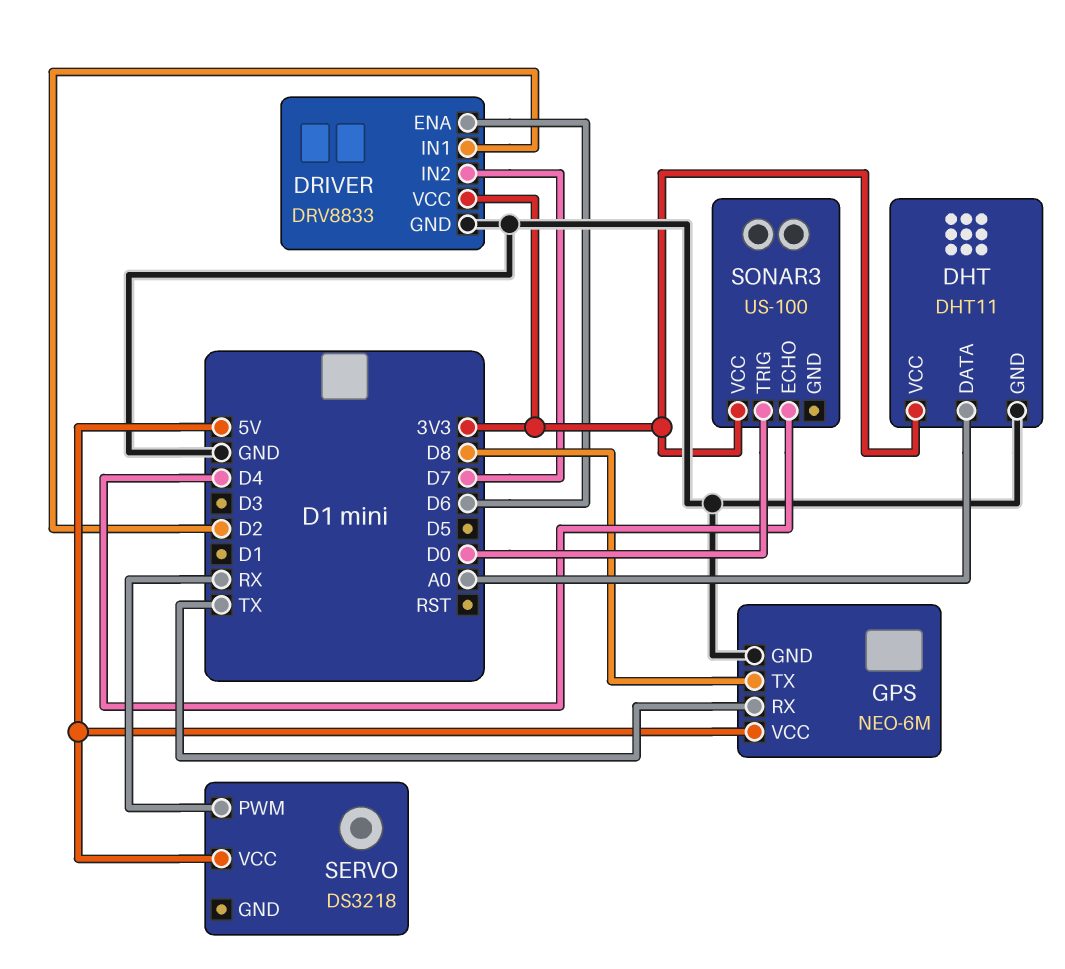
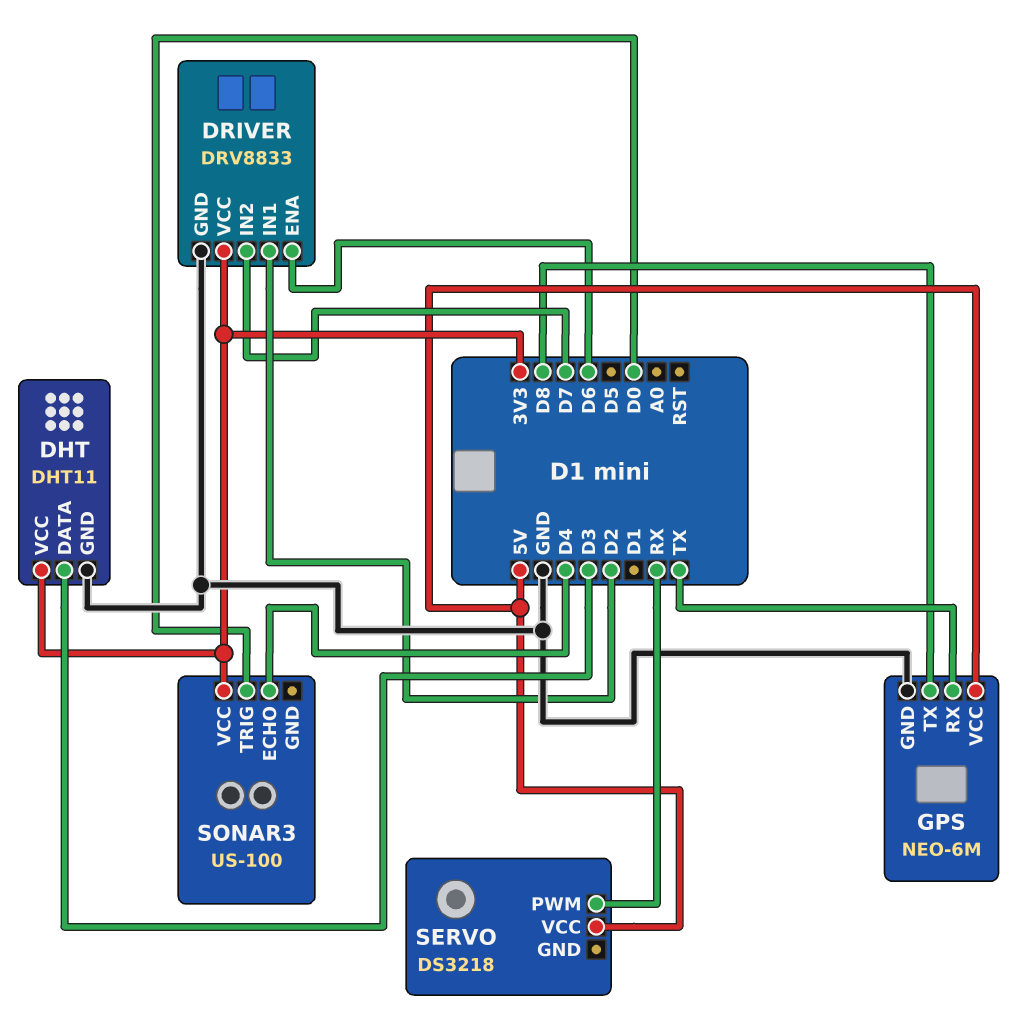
DHT pin DATA: A0 -> D3

